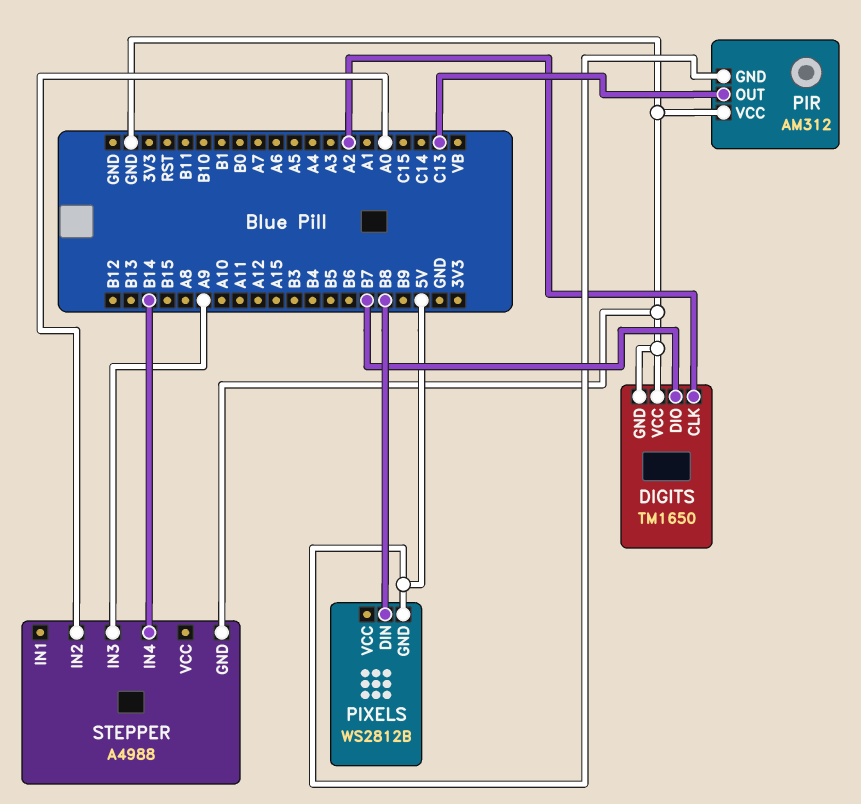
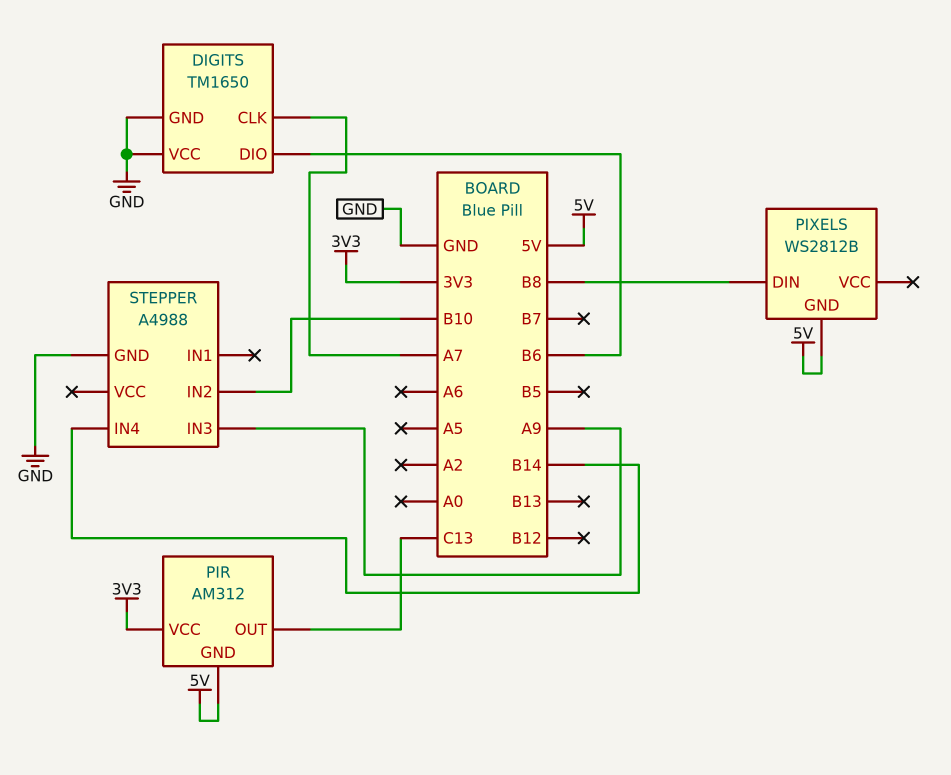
DIGITS pin CLK: A2 -> A7
DIGITS pin DIO: B7 -> B6
PIR pin VCC: GND -> 3V3
STEPPER pin IN2: A0 -> B10

